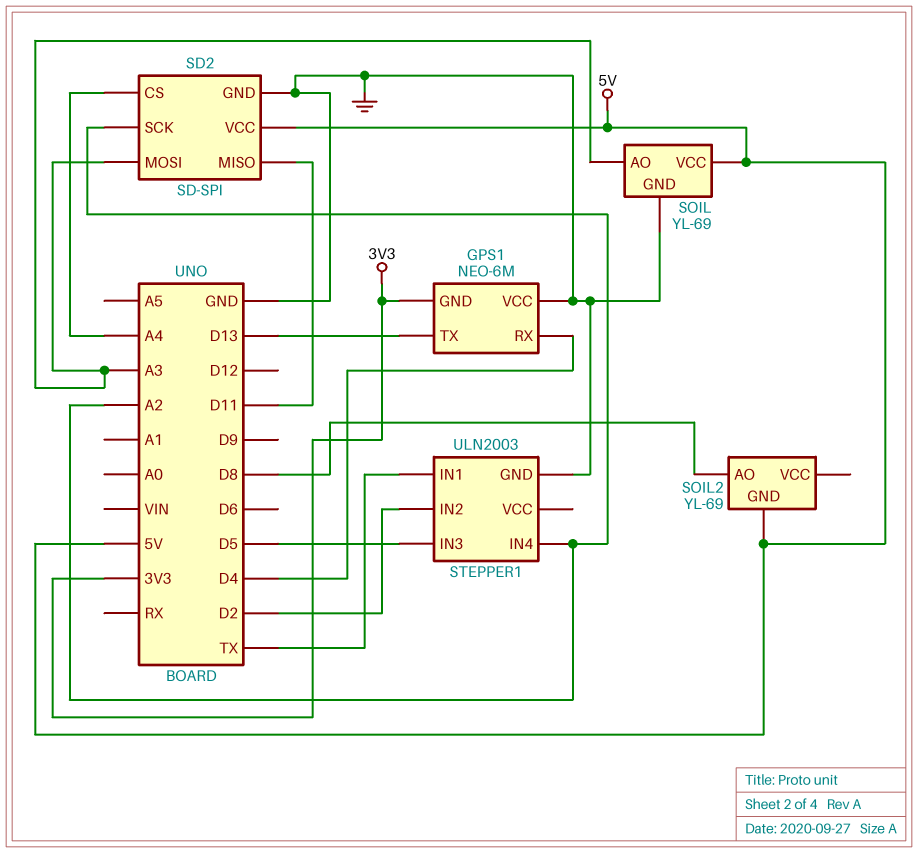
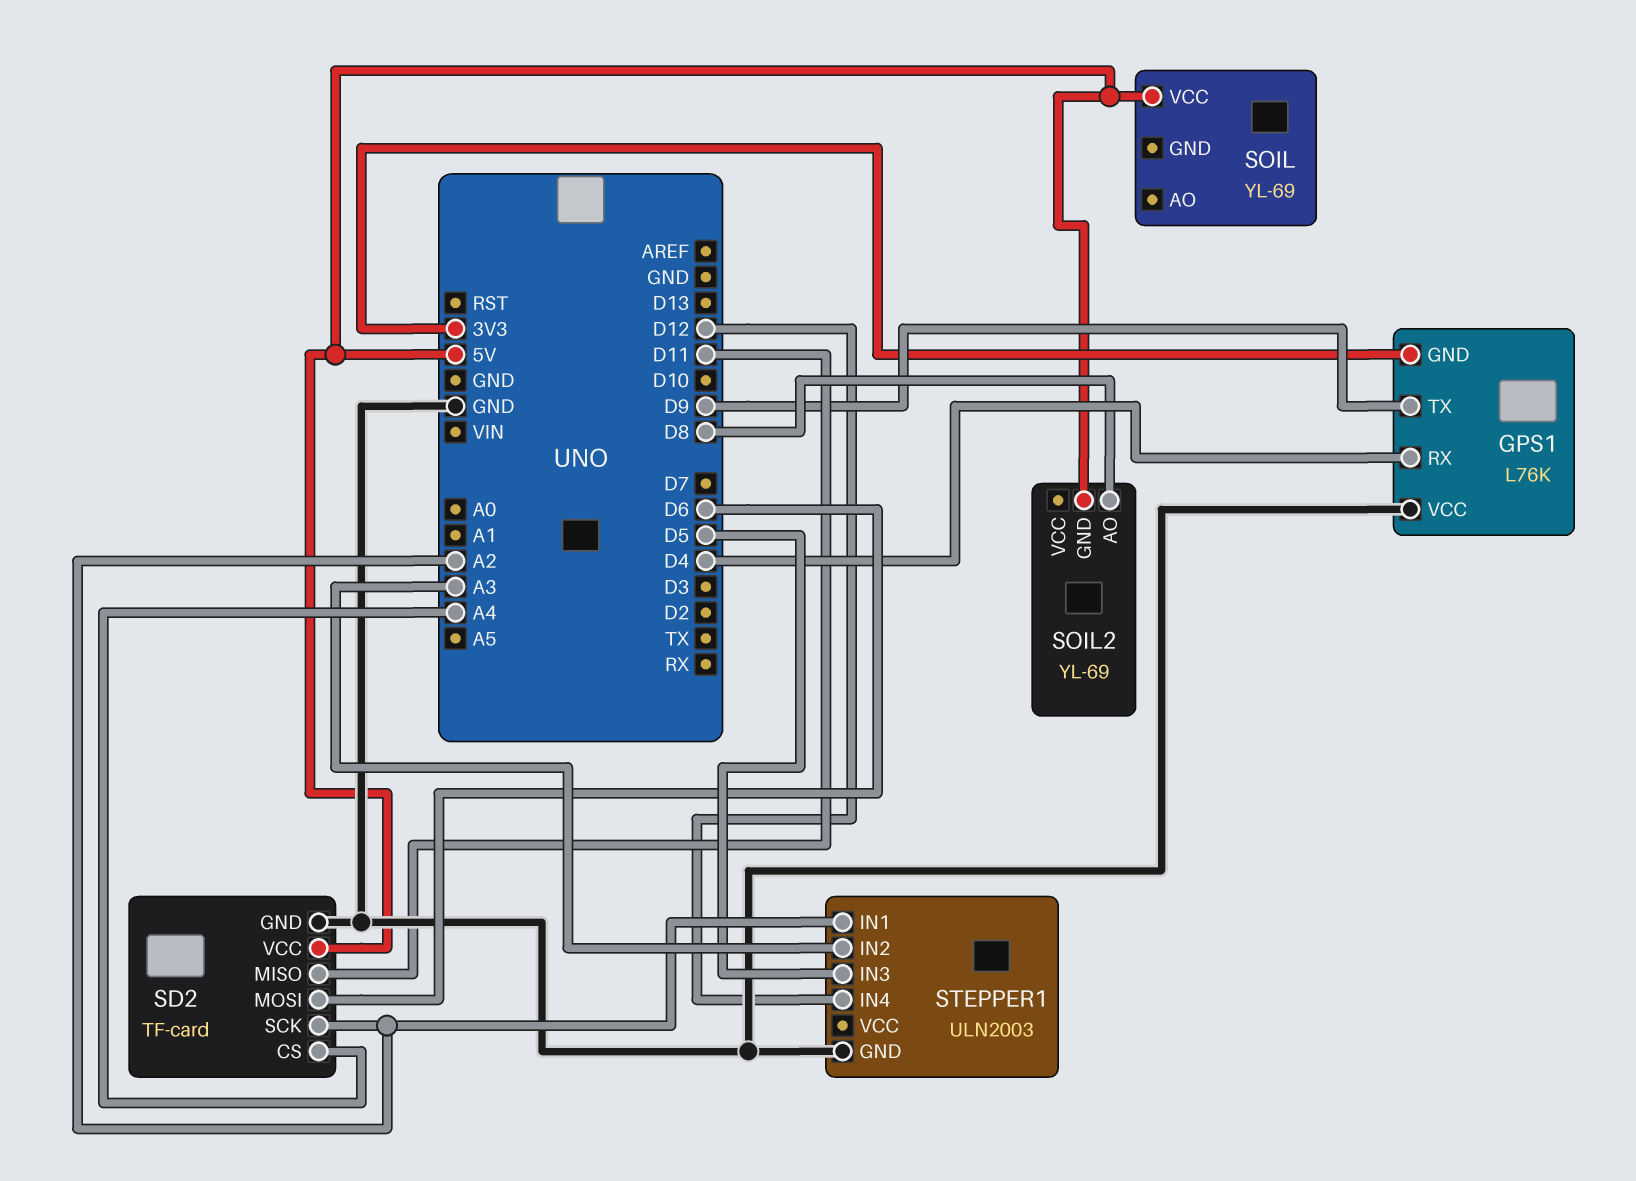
GPS1: NEO-6M -> L76K
GPS1 pin TX: D13 -> D9
SD2: SD-SPI -> TF-card
SD2 pin MOSI: A3 -> D6
SOIL pin AO: A3 -> none
SOIL pin GND: GND -> none
STEPPER1 pin IN1: TX -> A2
STEPPER1 pin IN2: D2 -> A3
STEPPER1 pin IN4: A2 -> D12

